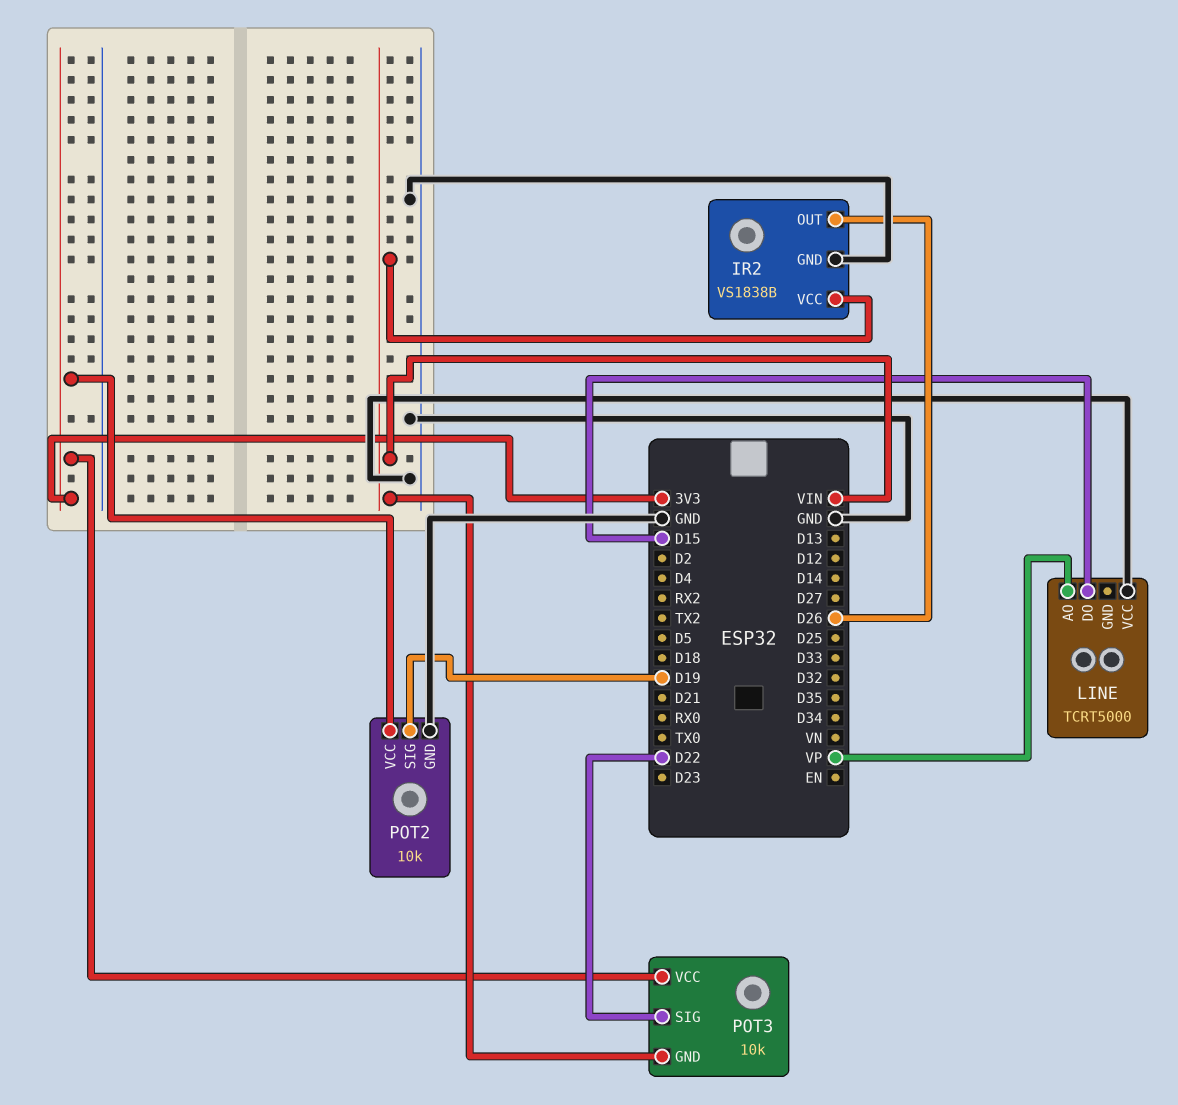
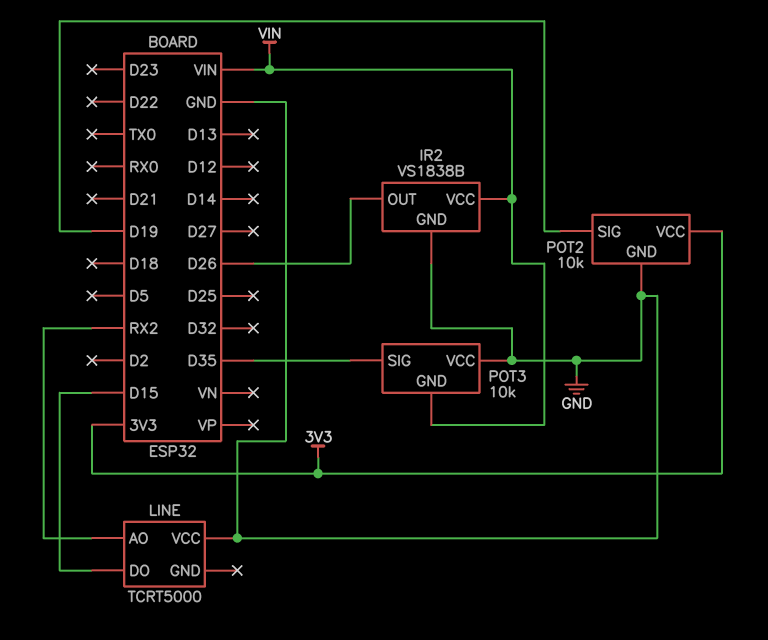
LINE pin AO: VP -> RX2
POT3 pin SIG: D22 -> D35
POT3 pin VCC: 3V3 -> GND

